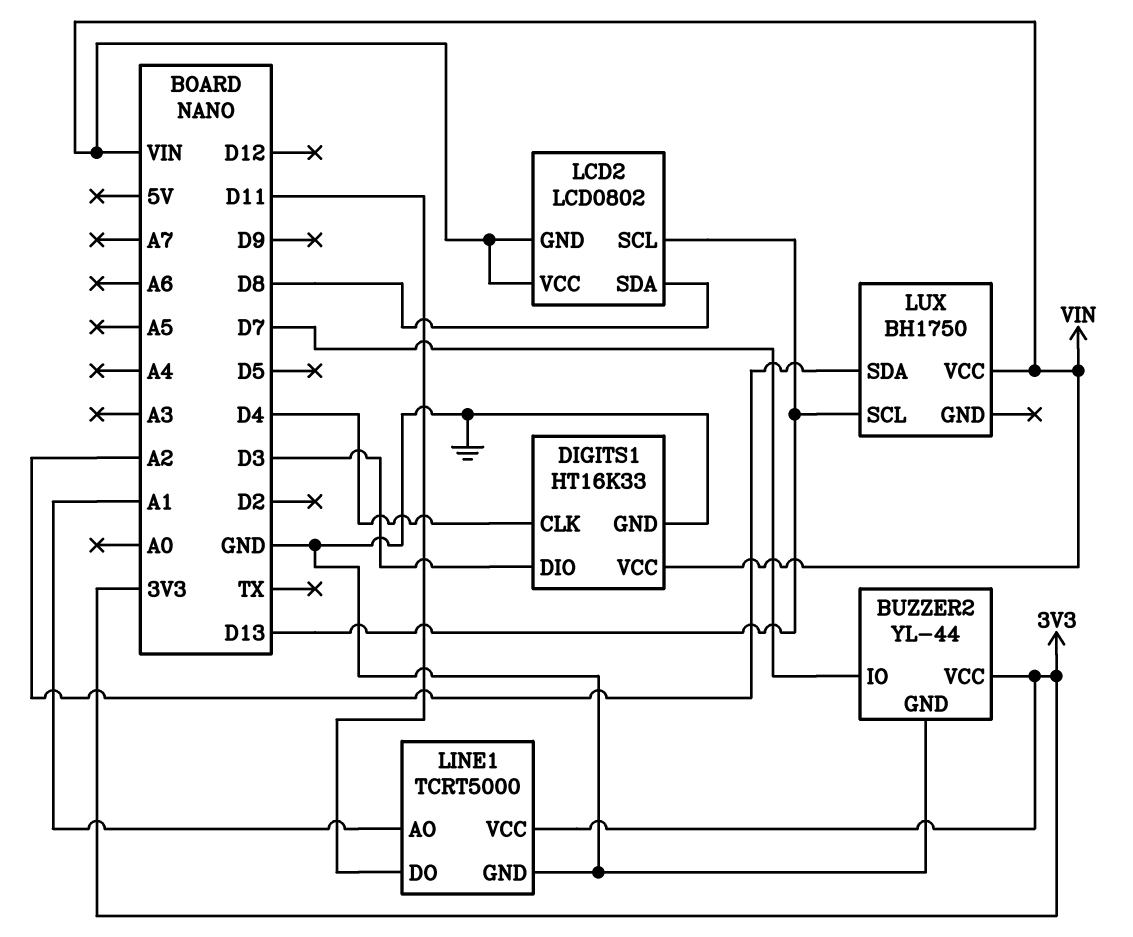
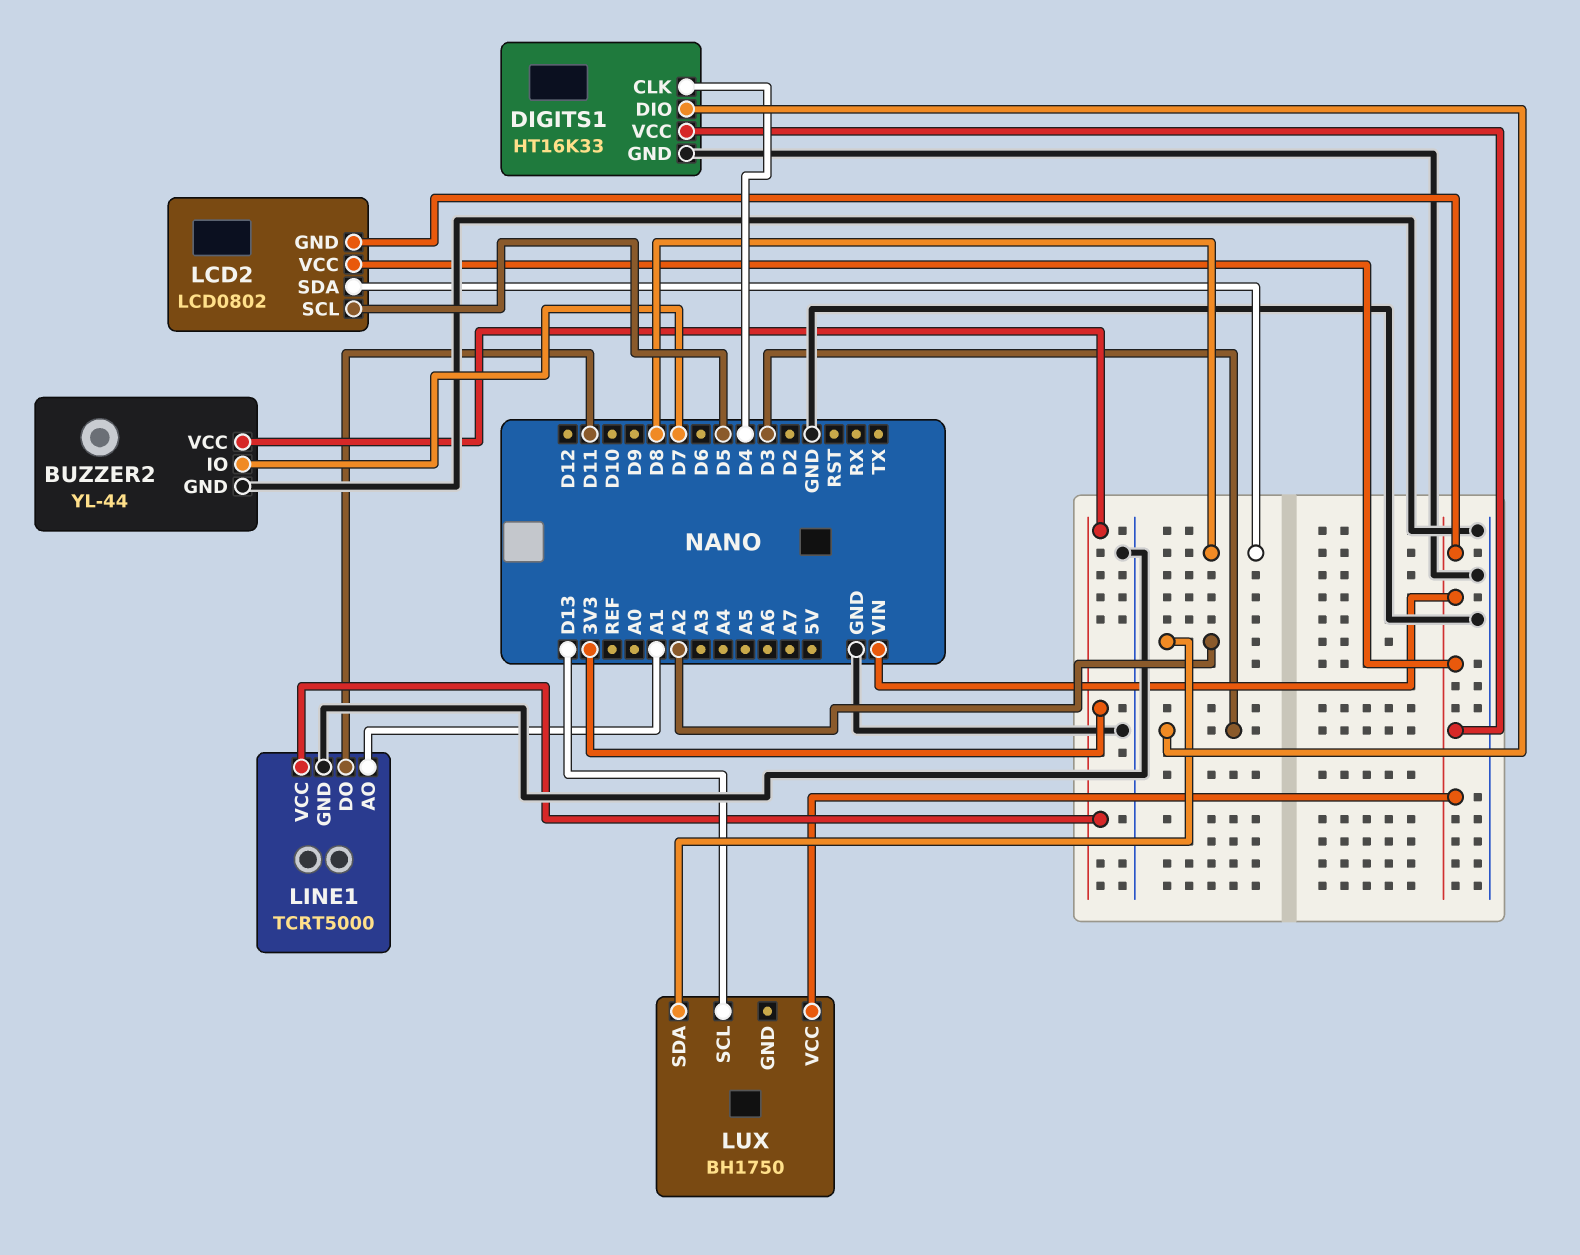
LCD2 pin SCL: D13 -> D5

